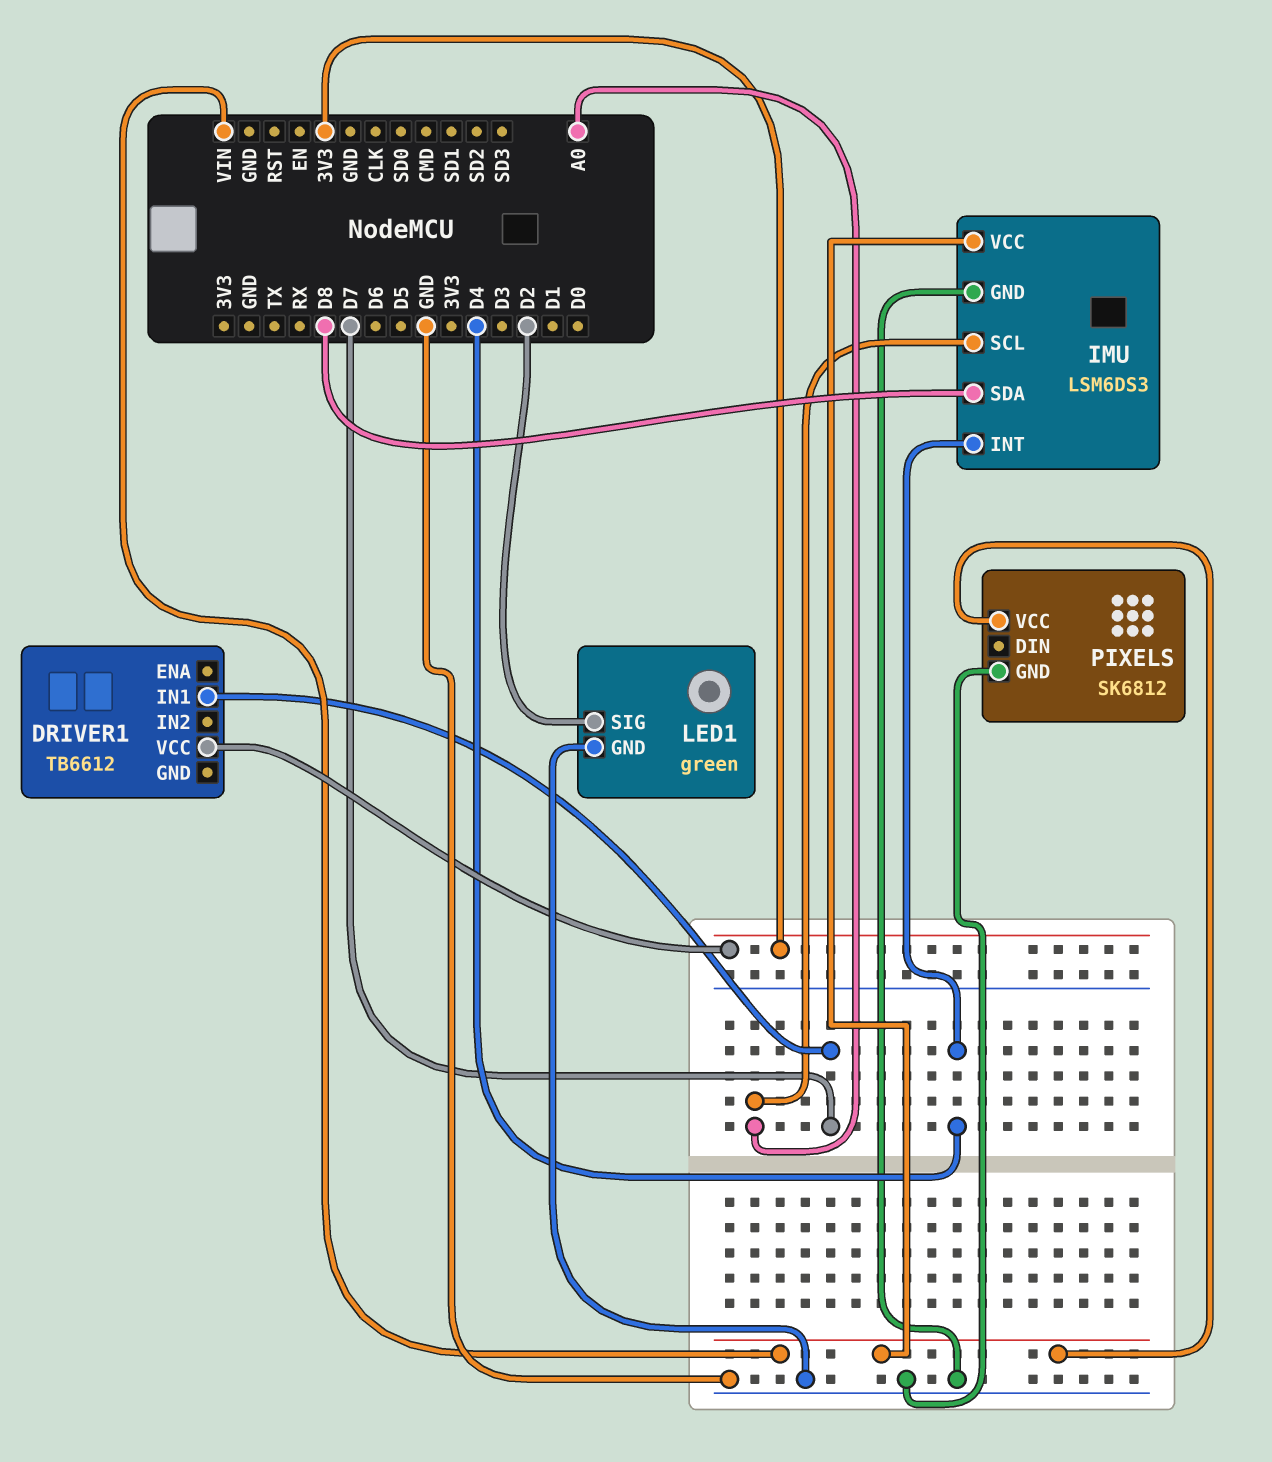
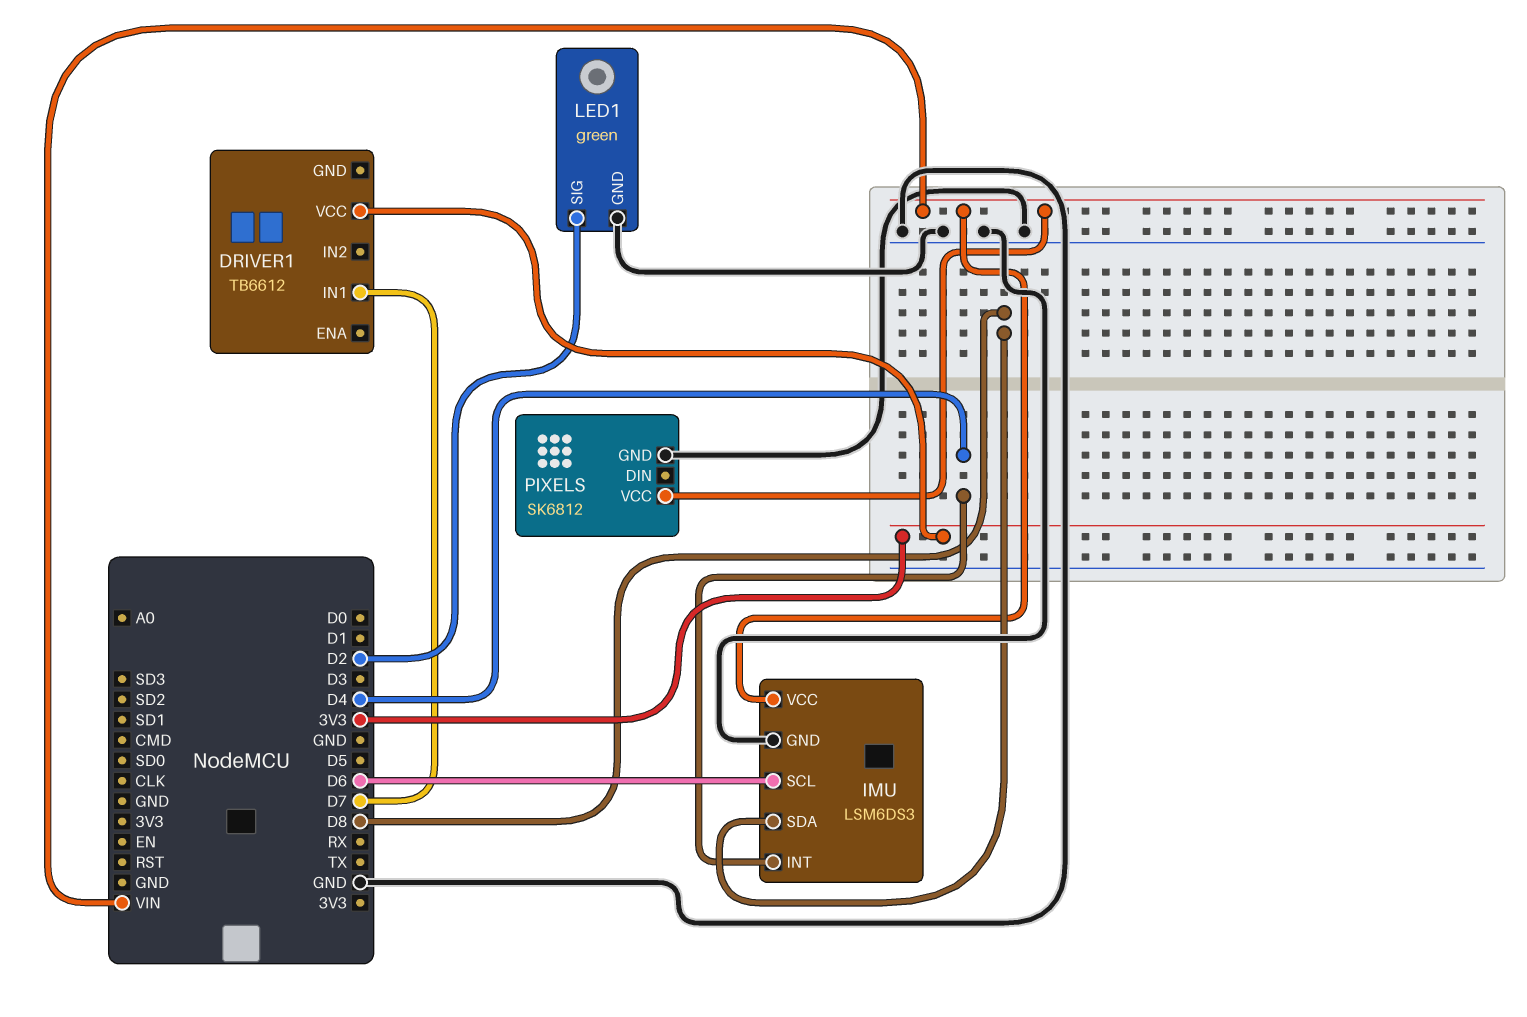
IMU pin SCL: A0 -> D6

